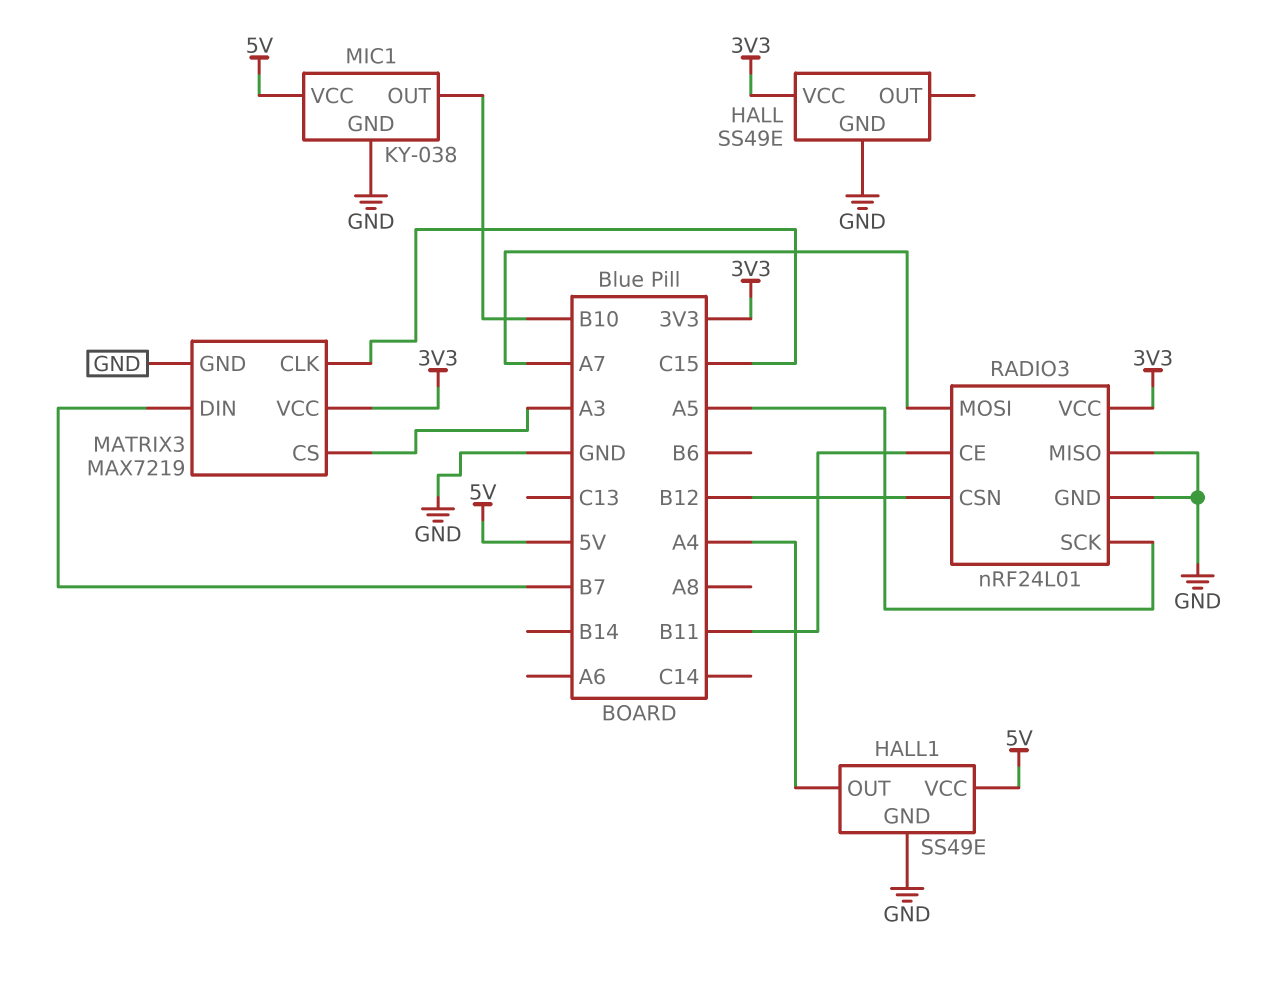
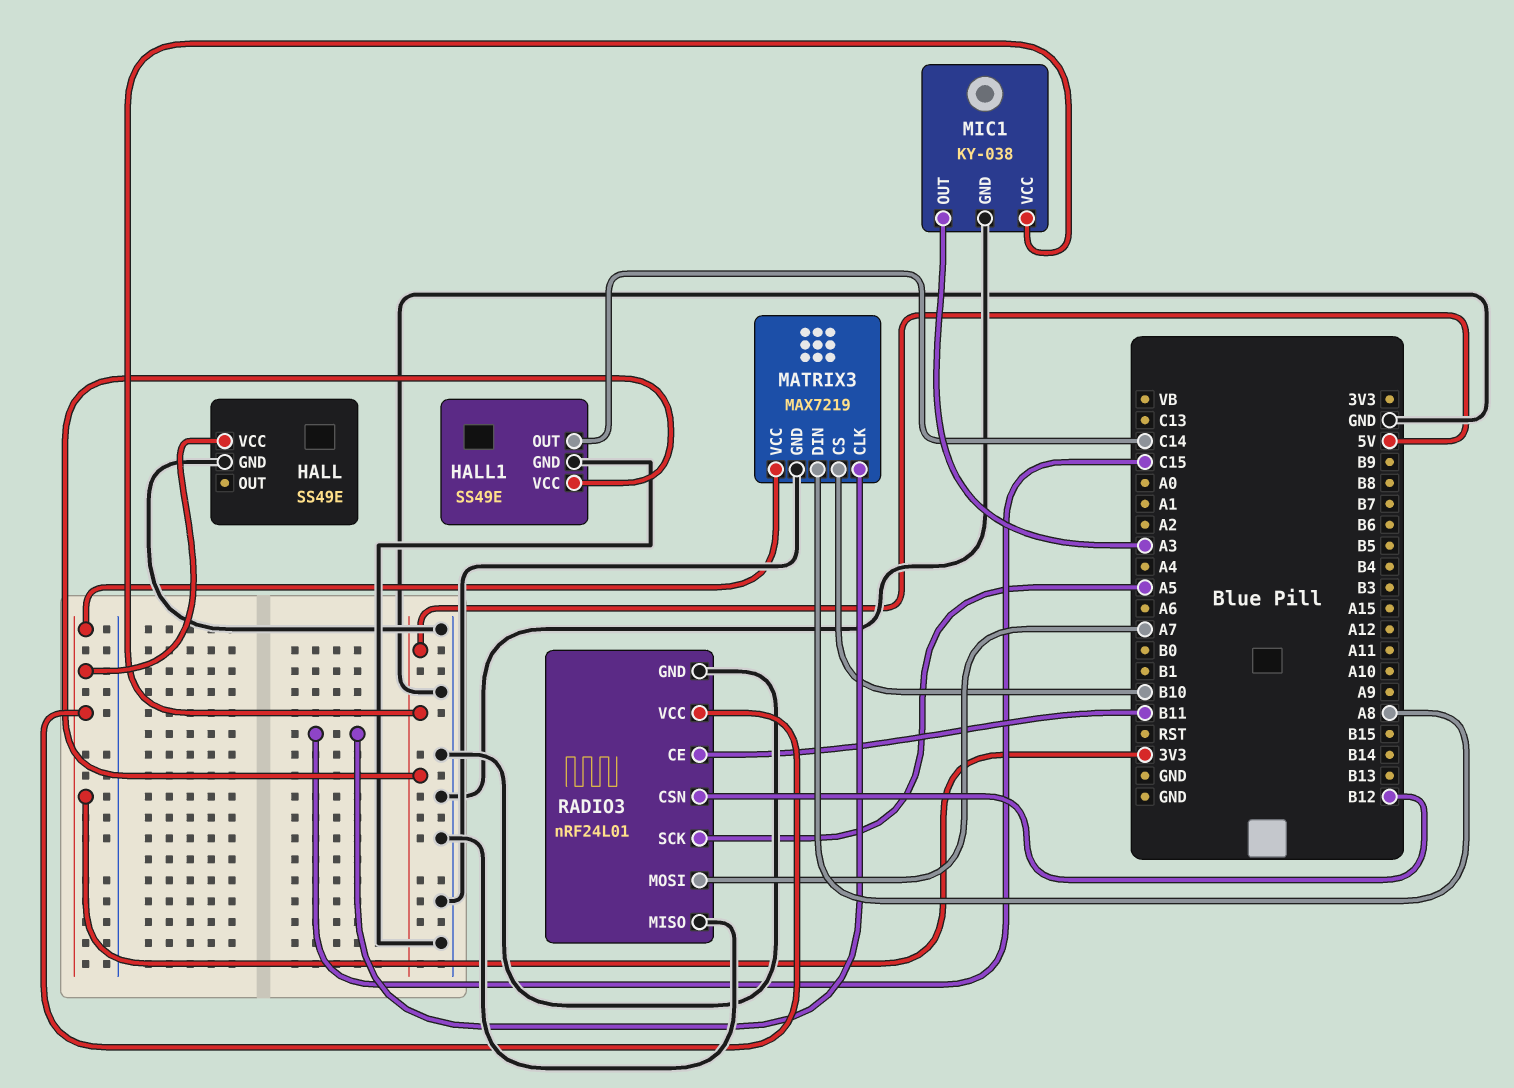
HALL1 pin OUT: A4 -> C14
MATRIX3 pin CS: A3 -> B10
MATRIX3 pin DIN: B7 -> A8
MIC1 pin OUT: B10 -> A3

